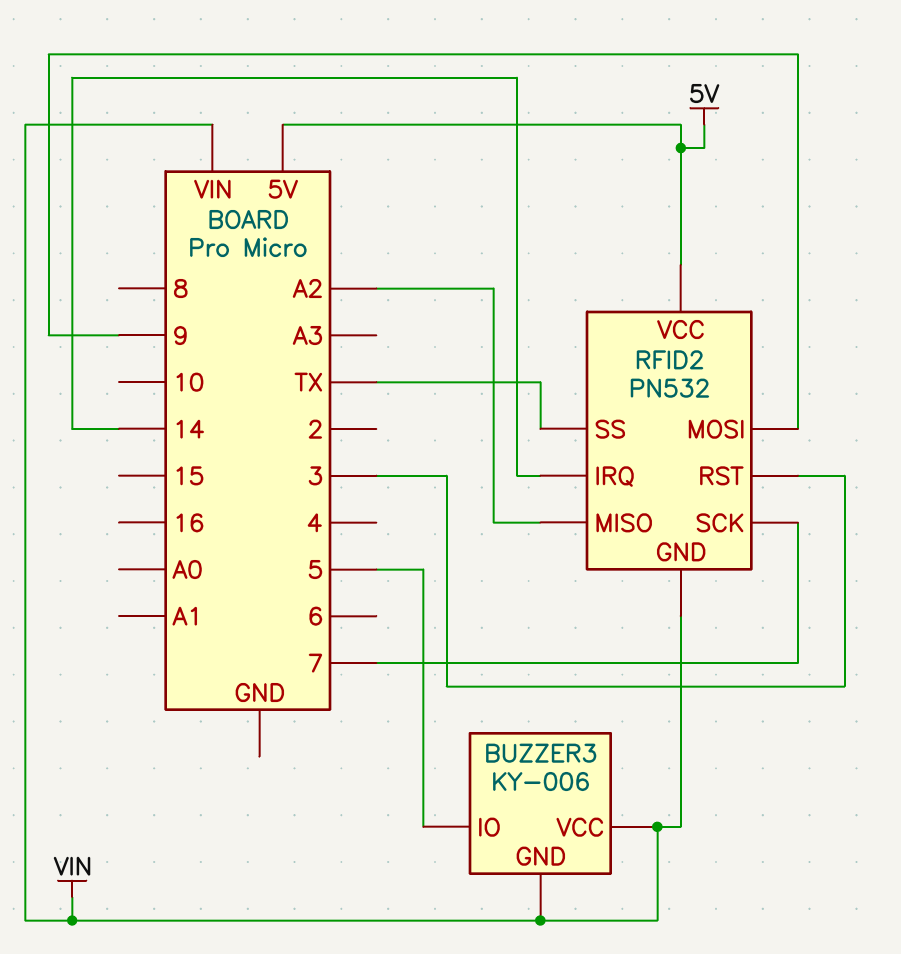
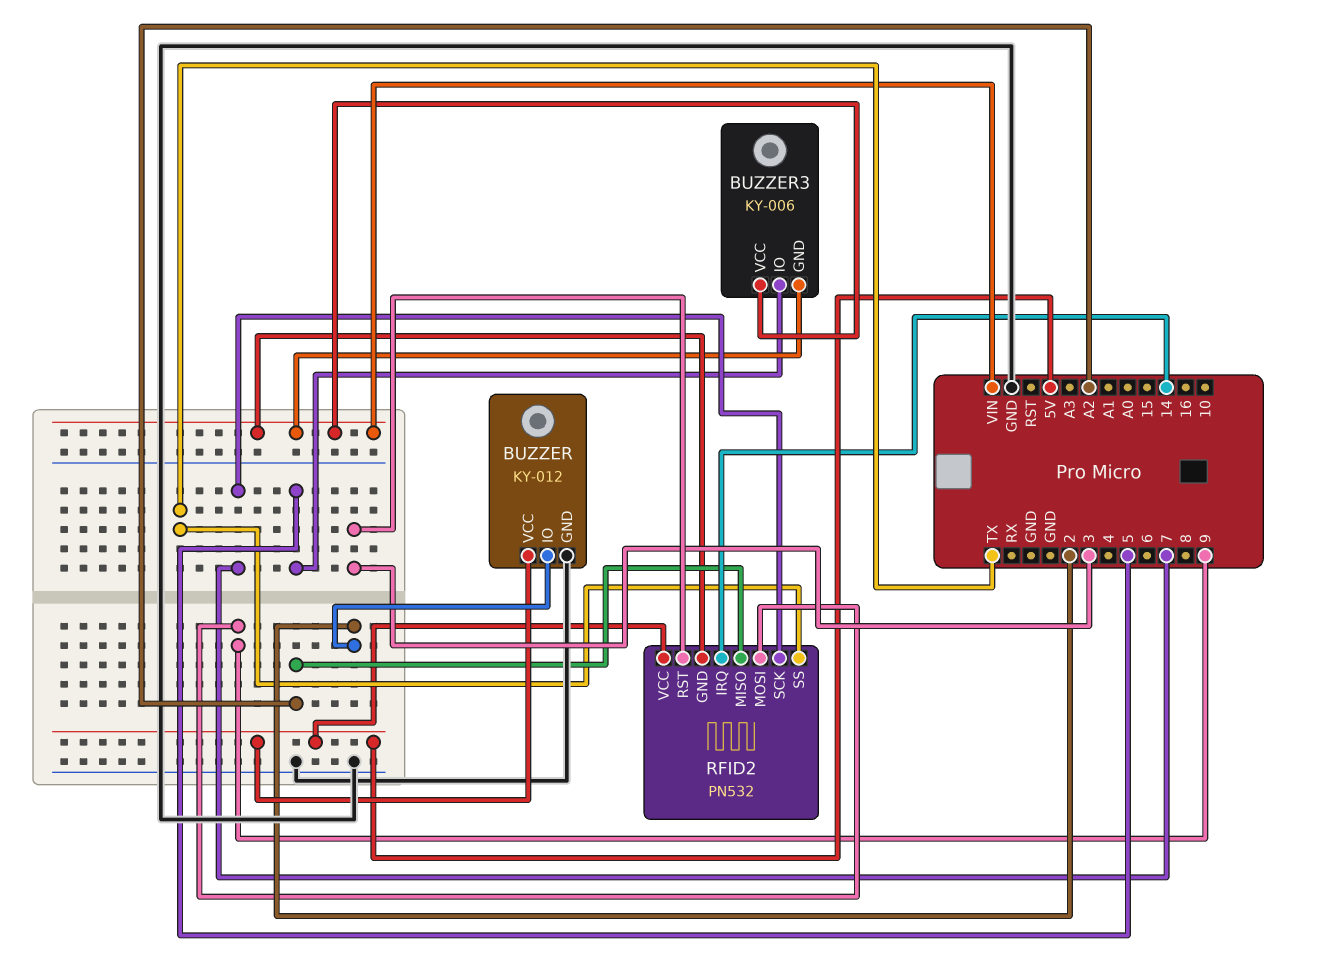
BUZZER: none -> KY-012
BUZZER pin GND: none -> GND
BUZZER pin IO: none -> 2
BUZZER pin VCC: none -> 5V

